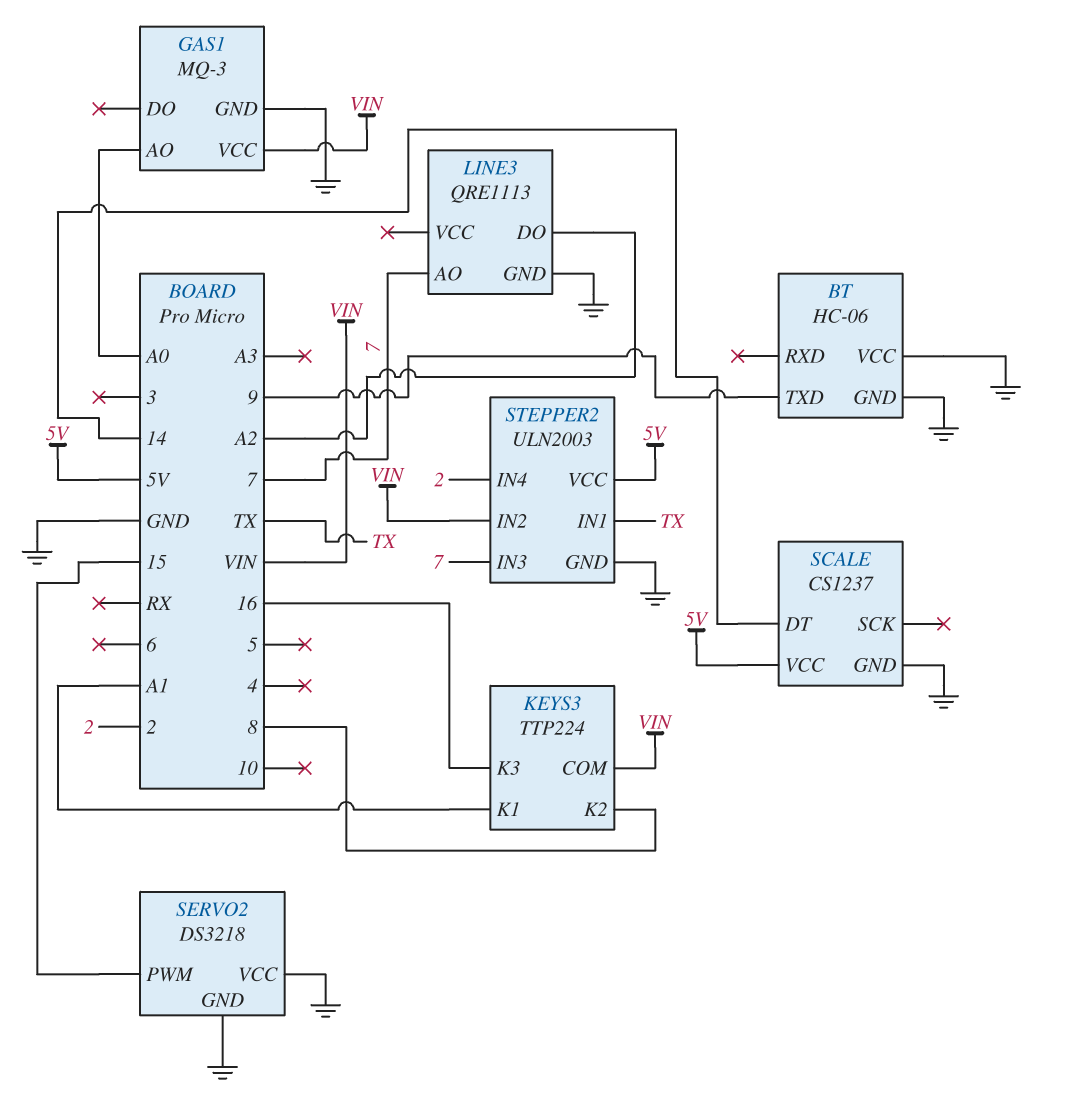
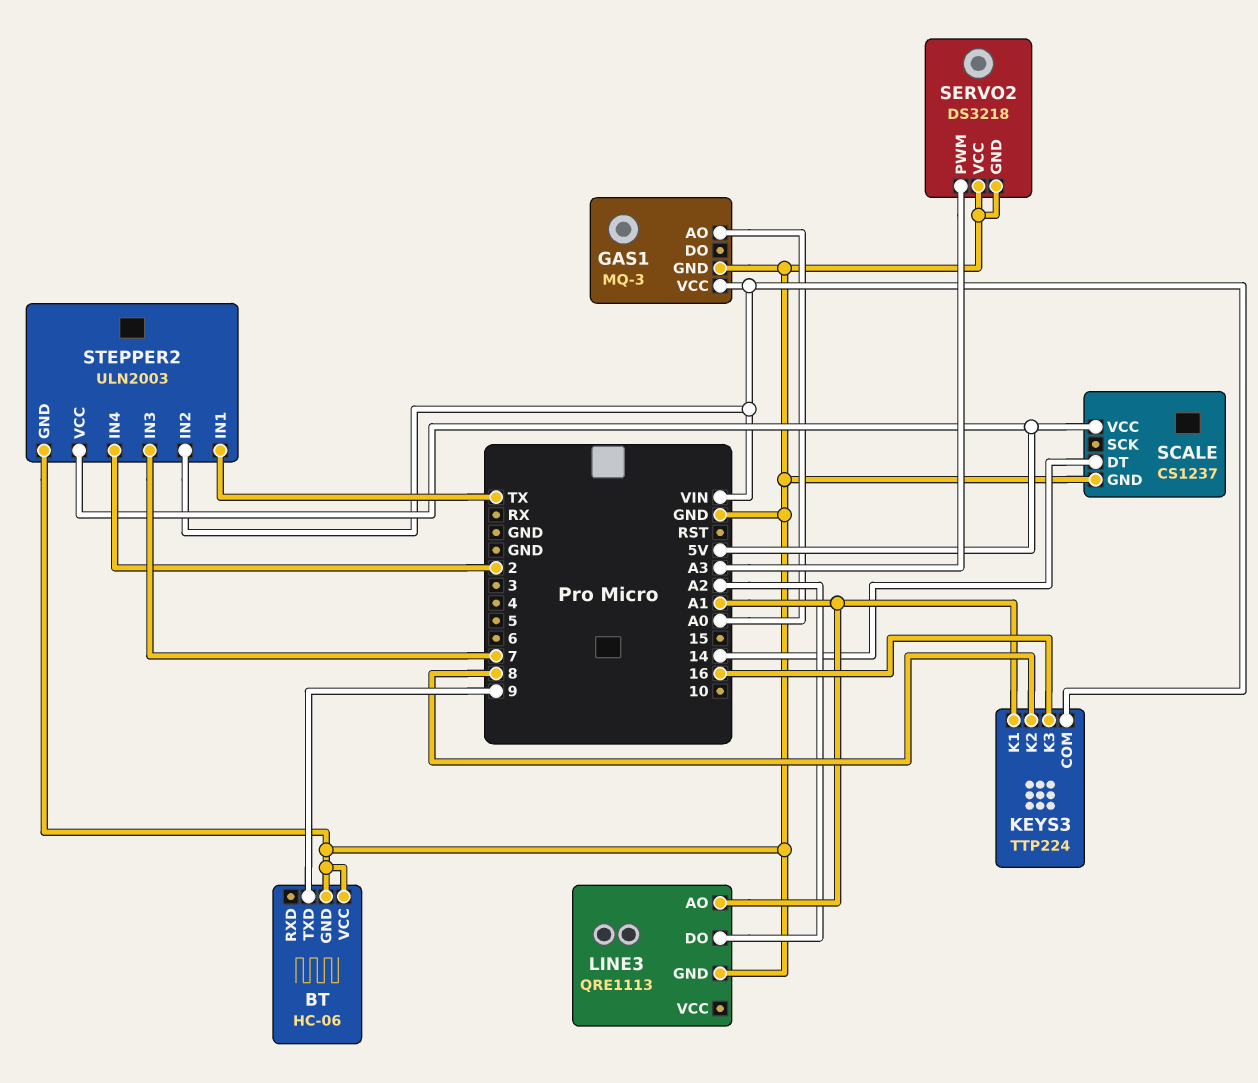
LINE3 pin AO: 7 -> A1
SERVO2 pin PWM: 15 -> A3

